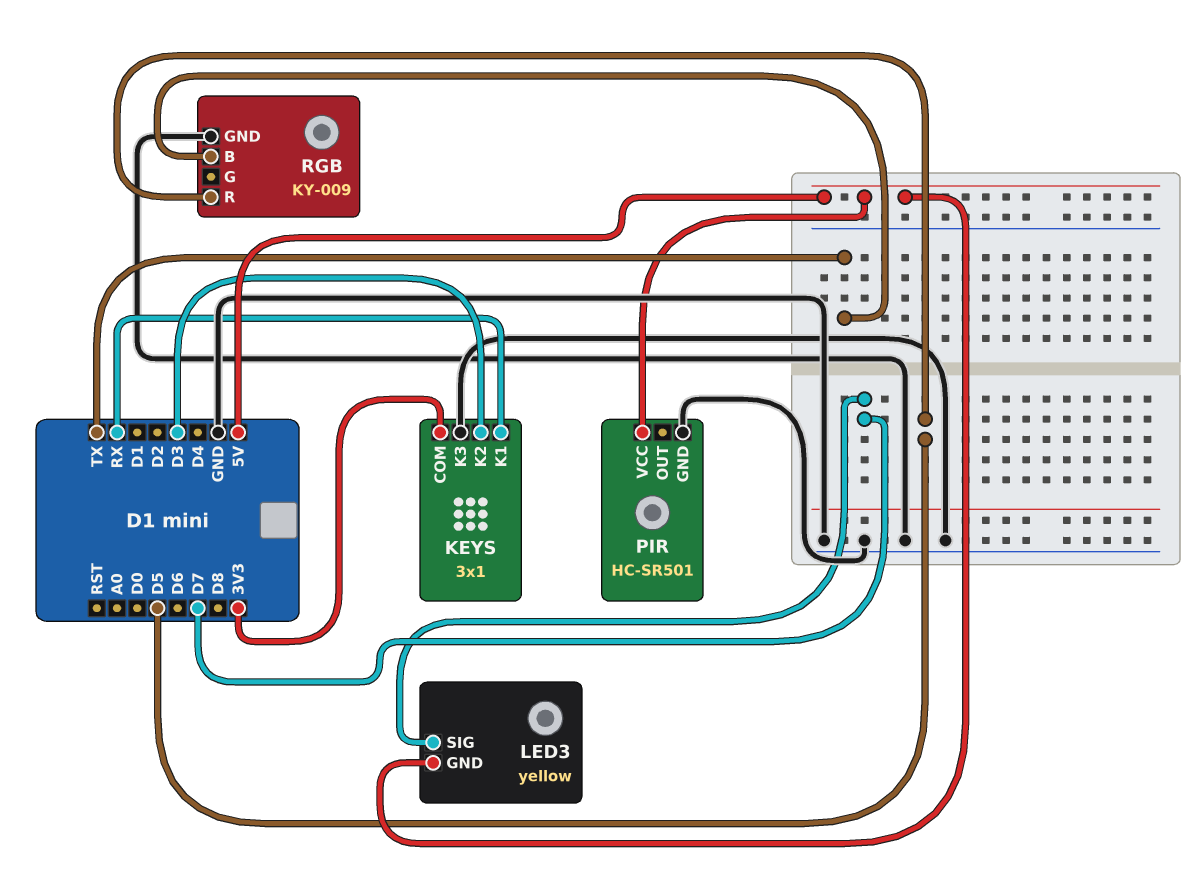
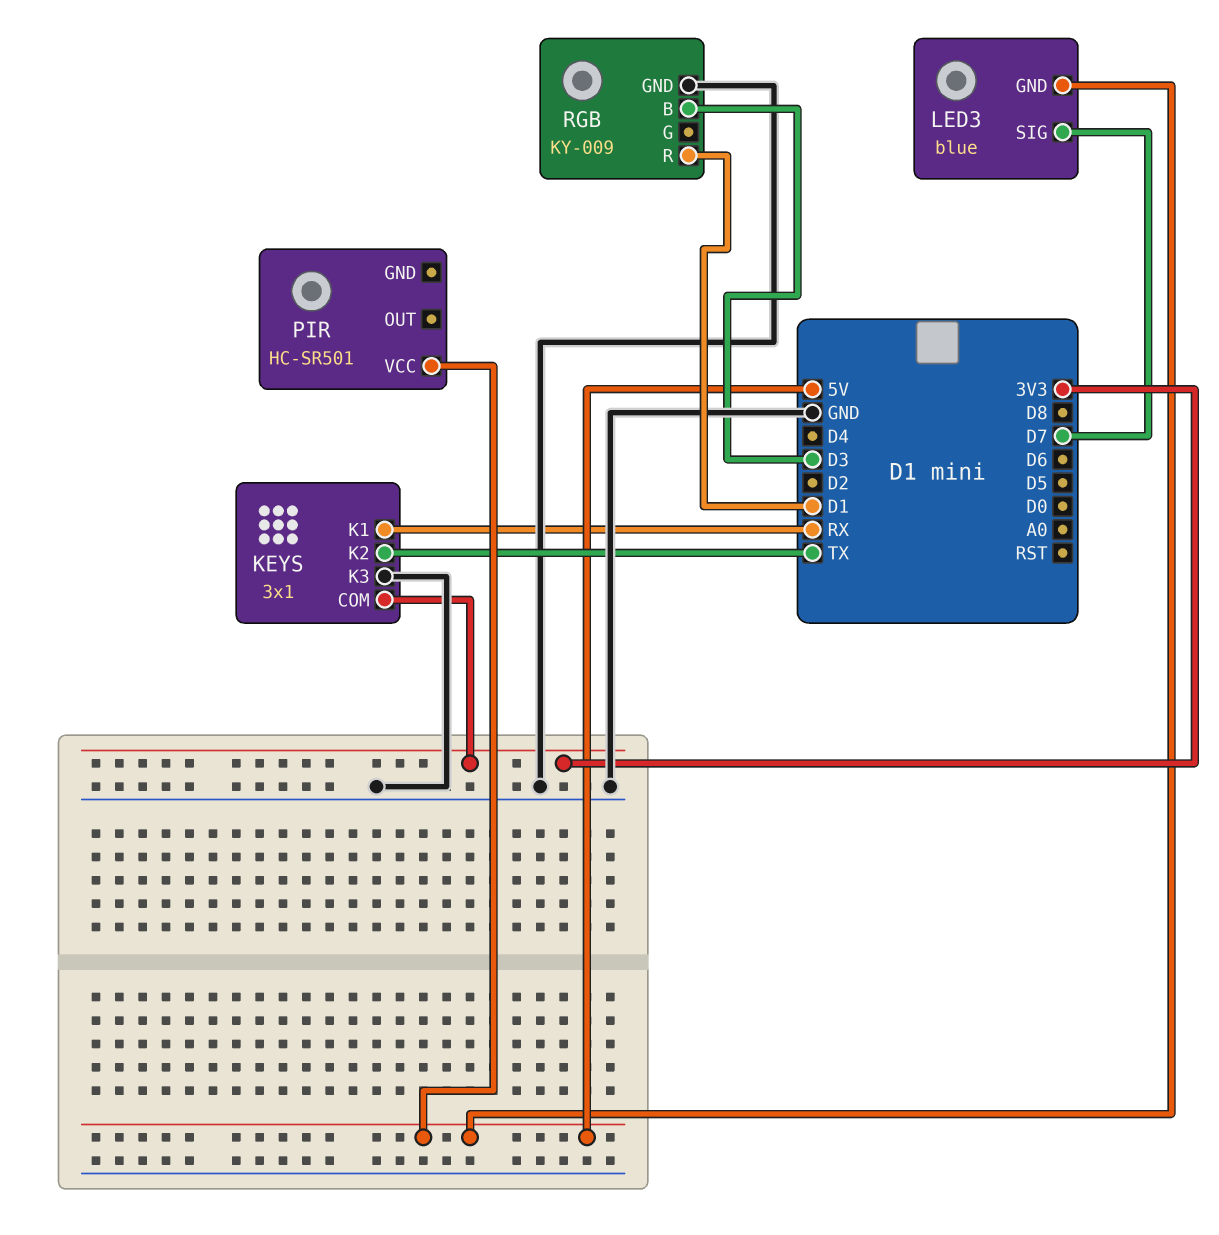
KEYS pin K2: D3 -> TX
LED3: yellow -> blue
PIR pin GND: GND -> none
RGB pin B: TX -> D3
RGB pin R: D5 -> D1

